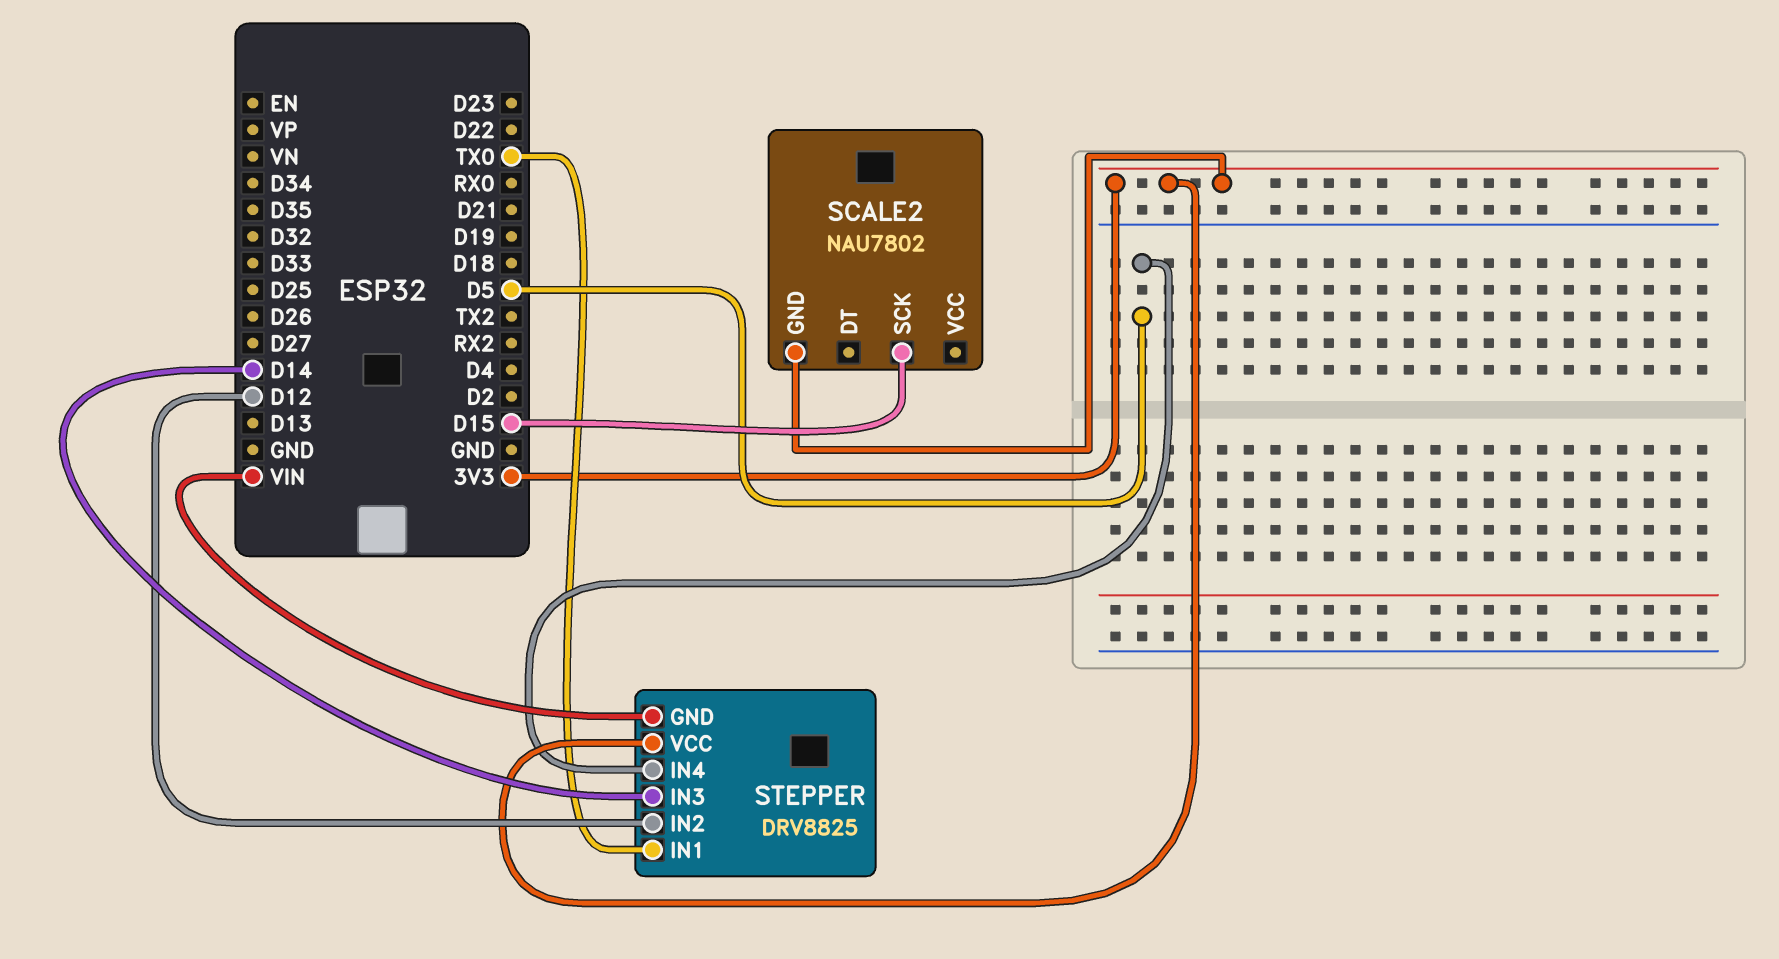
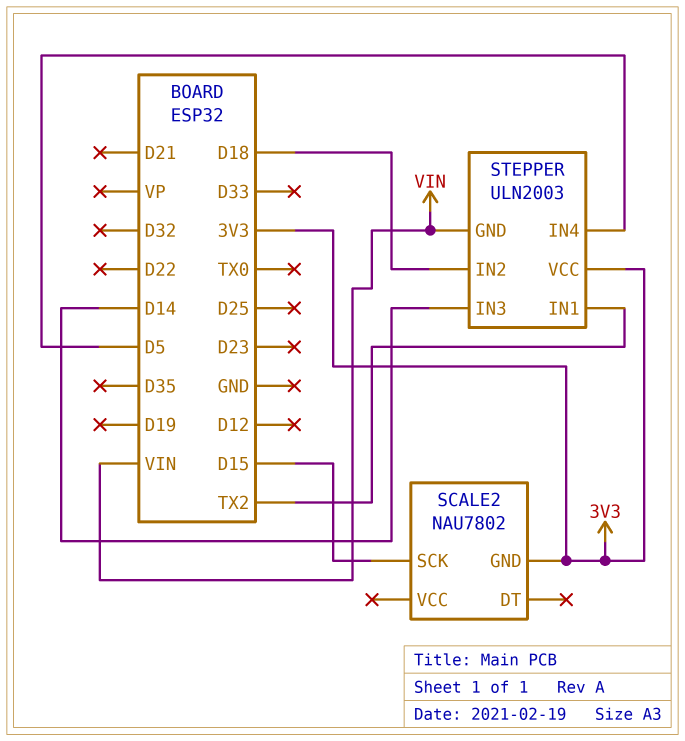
STEPPER: DRV8825 -> ULN2003
STEPPER pin IN1: TX0 -> TX2
STEPPER pin IN2: D12 -> D18

